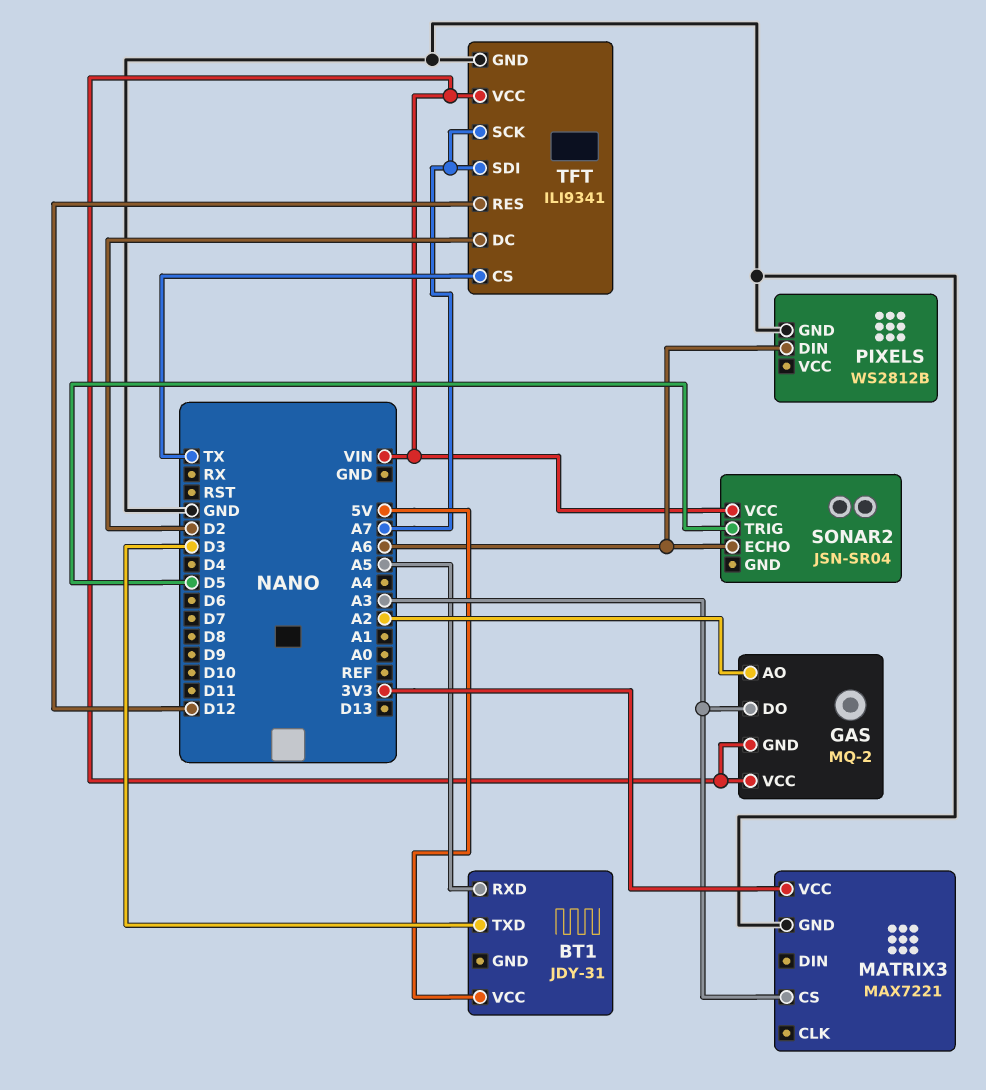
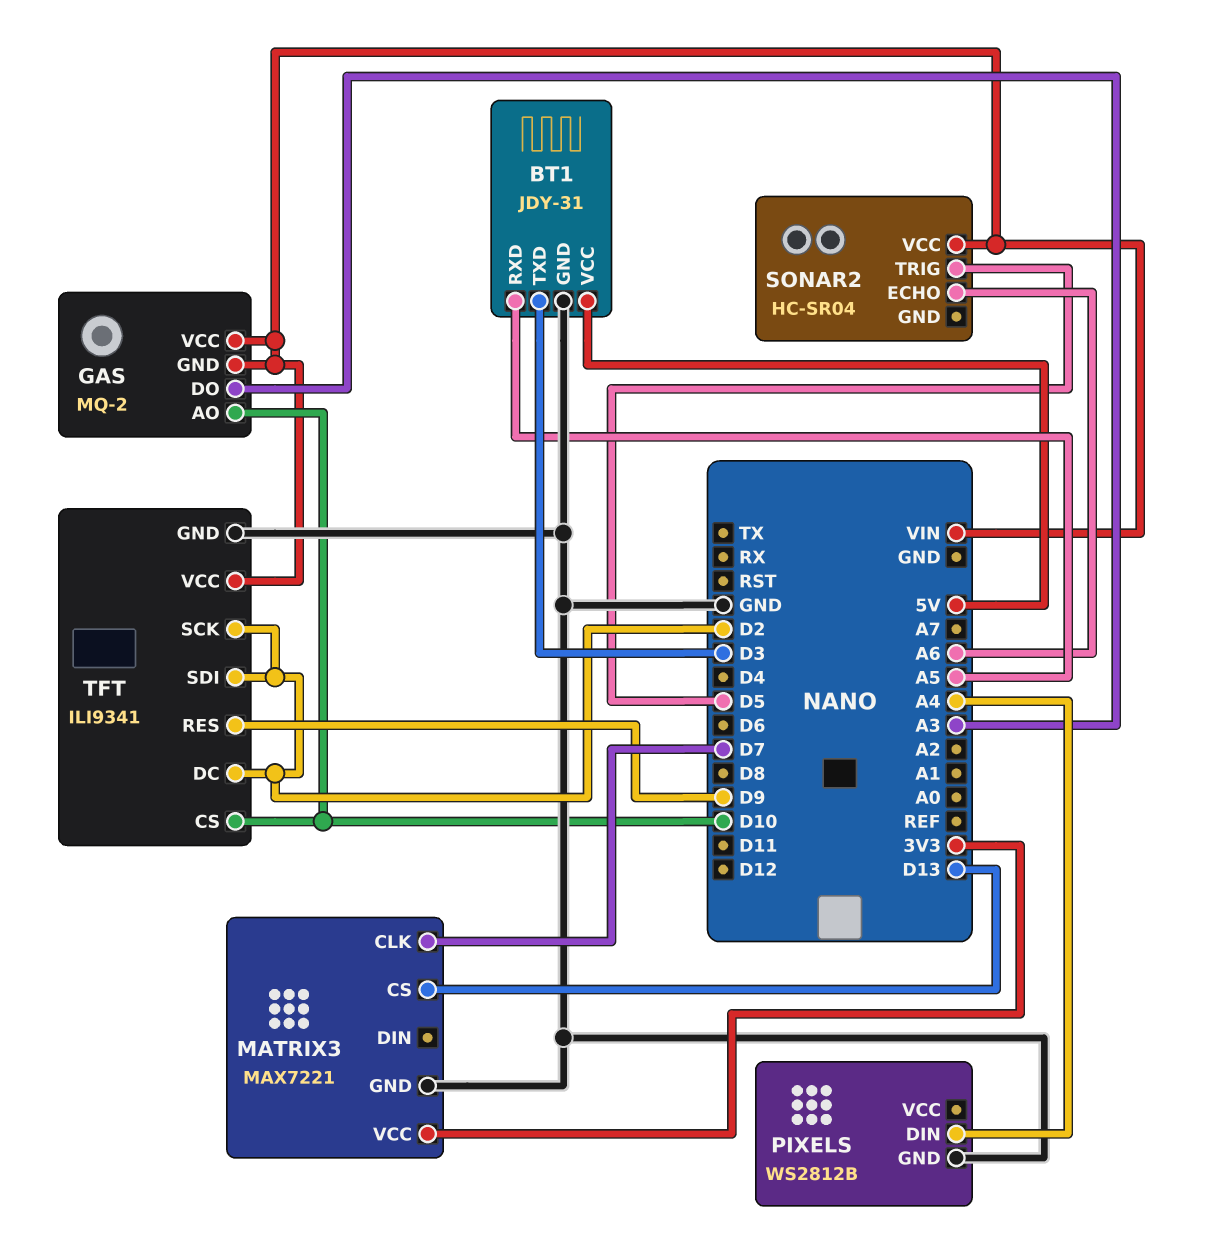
BT1 pin GND: none -> GND
GAS pin AO: A2 -> D10
MATRIX3 pin CLK: none -> D7
MATRIX3 pin CS: A3 -> D13
PIXELS pin DIN: A6 -> A4
SONAR2: JSN-SR04 -> HC-SR04
TFT pin CS: TX -> D10
TFT pin RES: D12 -> D9
TFT pin SCK: A7 -> D2
TFT pin SDI: A7 -> D2

